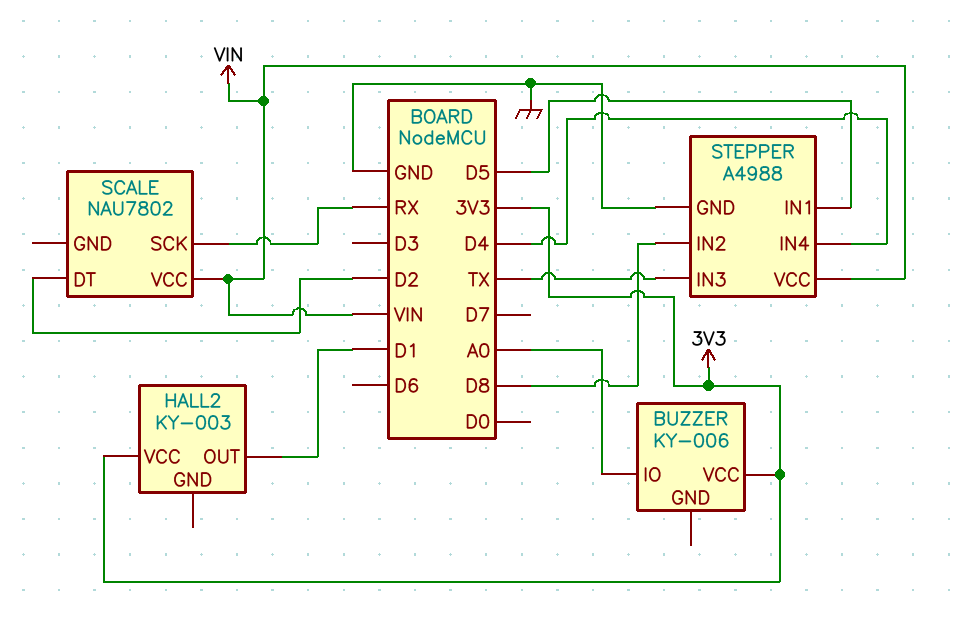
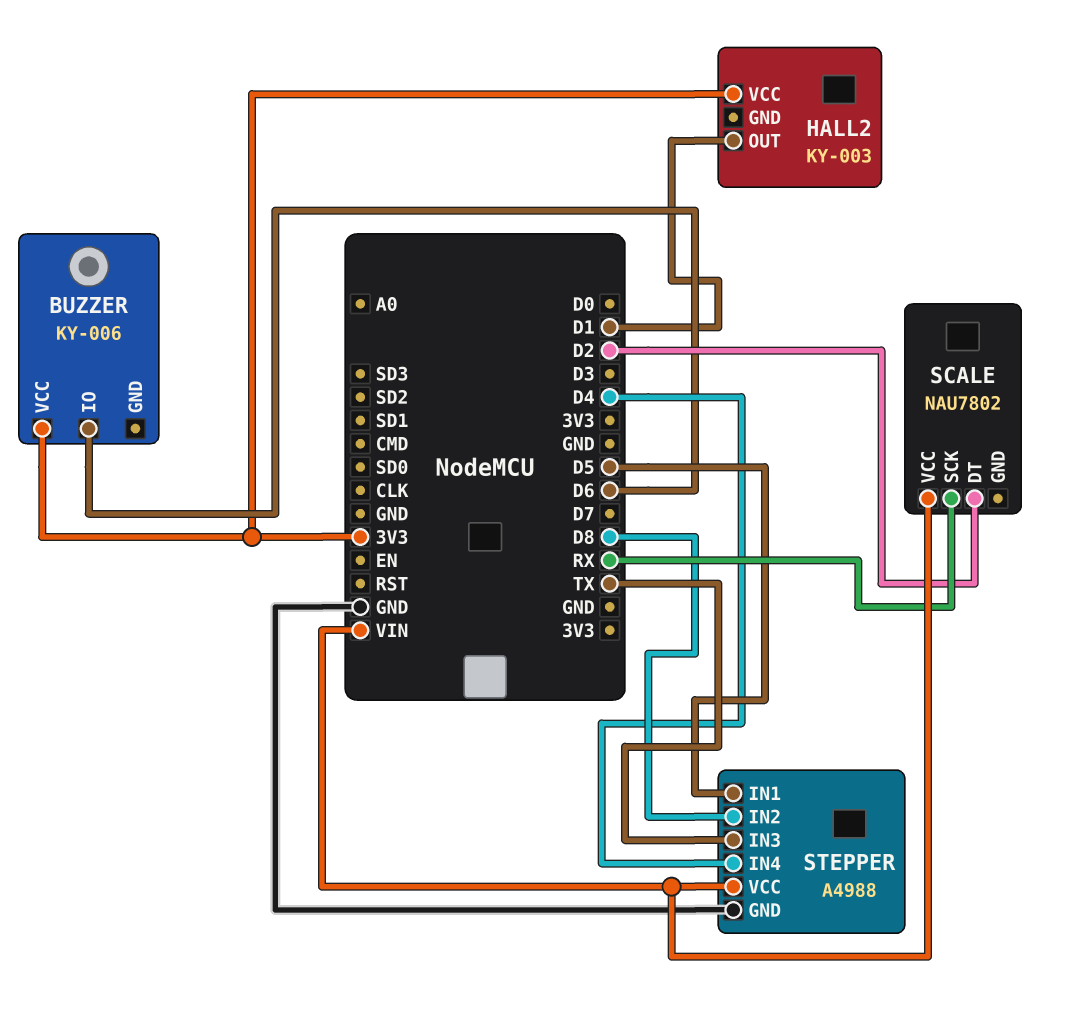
BUZZER pin IO: A0 -> D6

